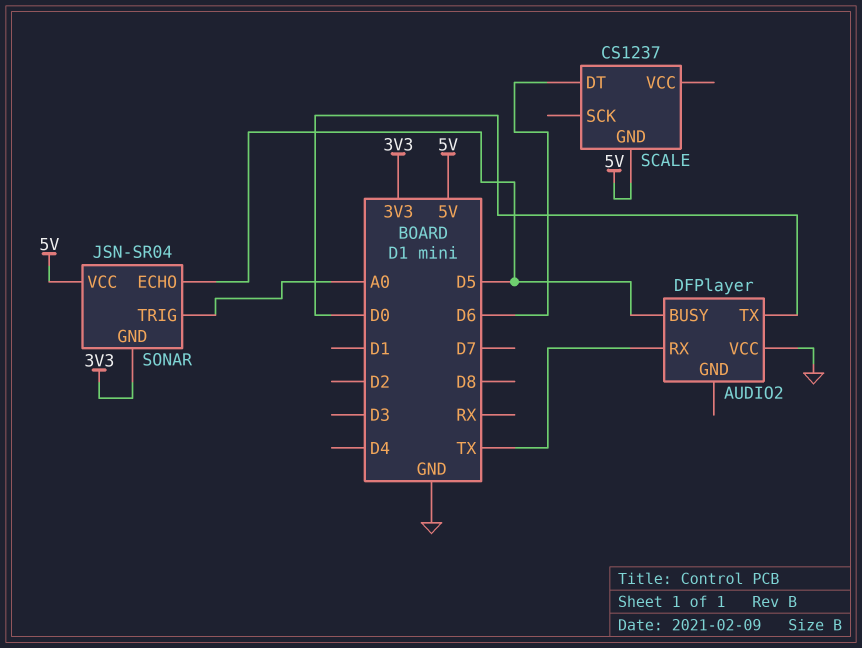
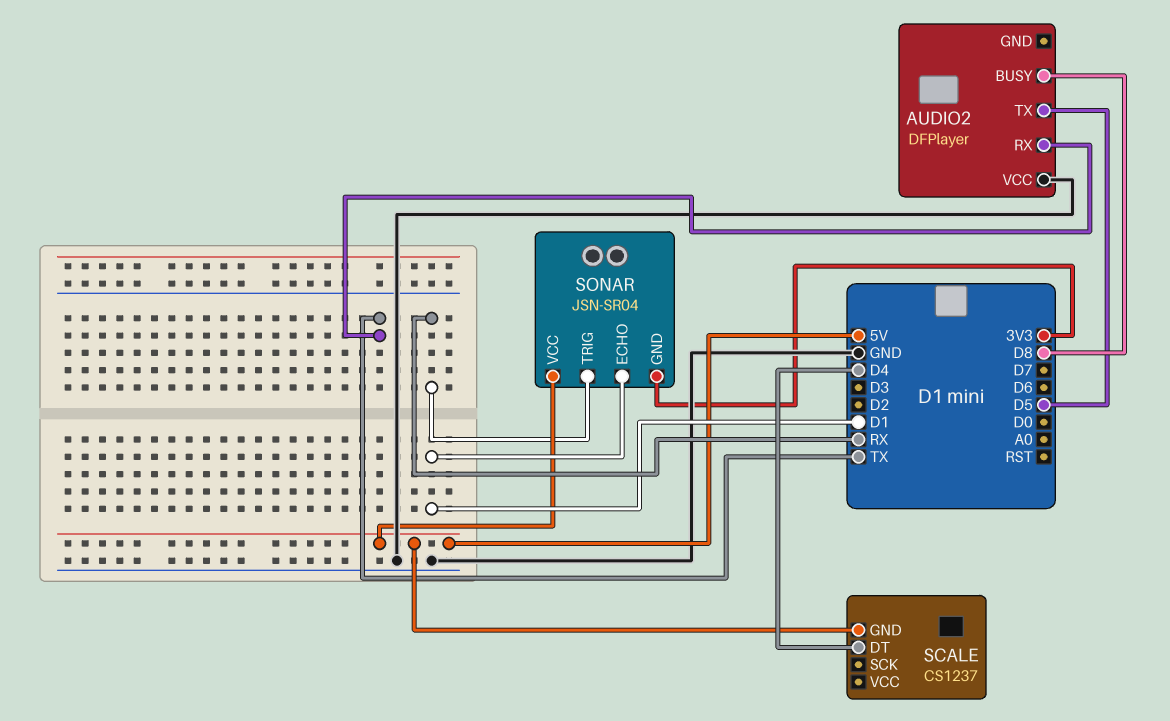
AUDIO2 pin BUSY: D5 -> D8
AUDIO2 pin TX: D0 -> D5
SCALE pin DT: D6 -> D4
SONAR pin ECHO: D5 -> D1
SONAR pin TRIG: A0 -> RX

